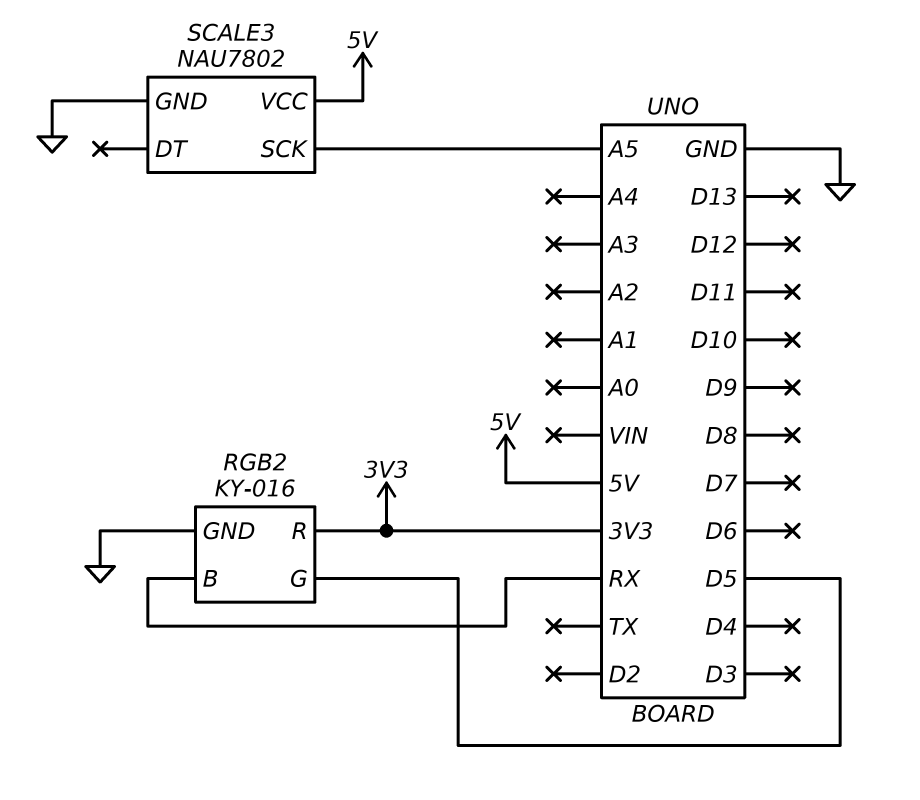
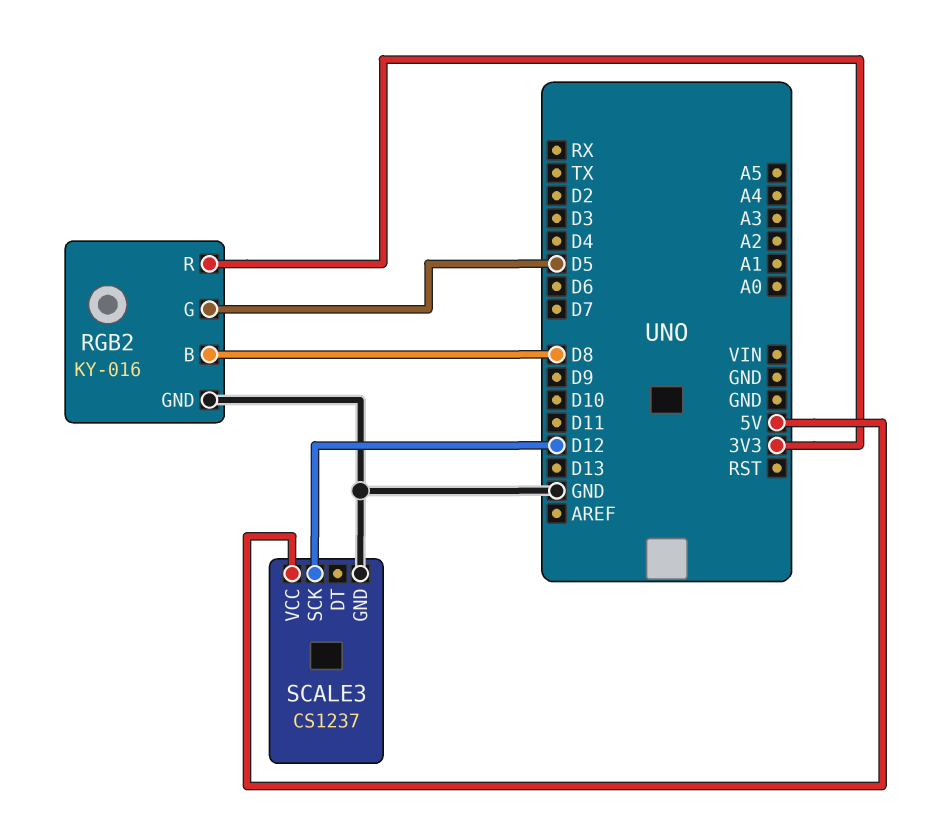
RGB2 pin B: RX -> D8
SCALE3: NAU7802 -> CS1237
SCALE3 pin SCK: A5 -> D12

